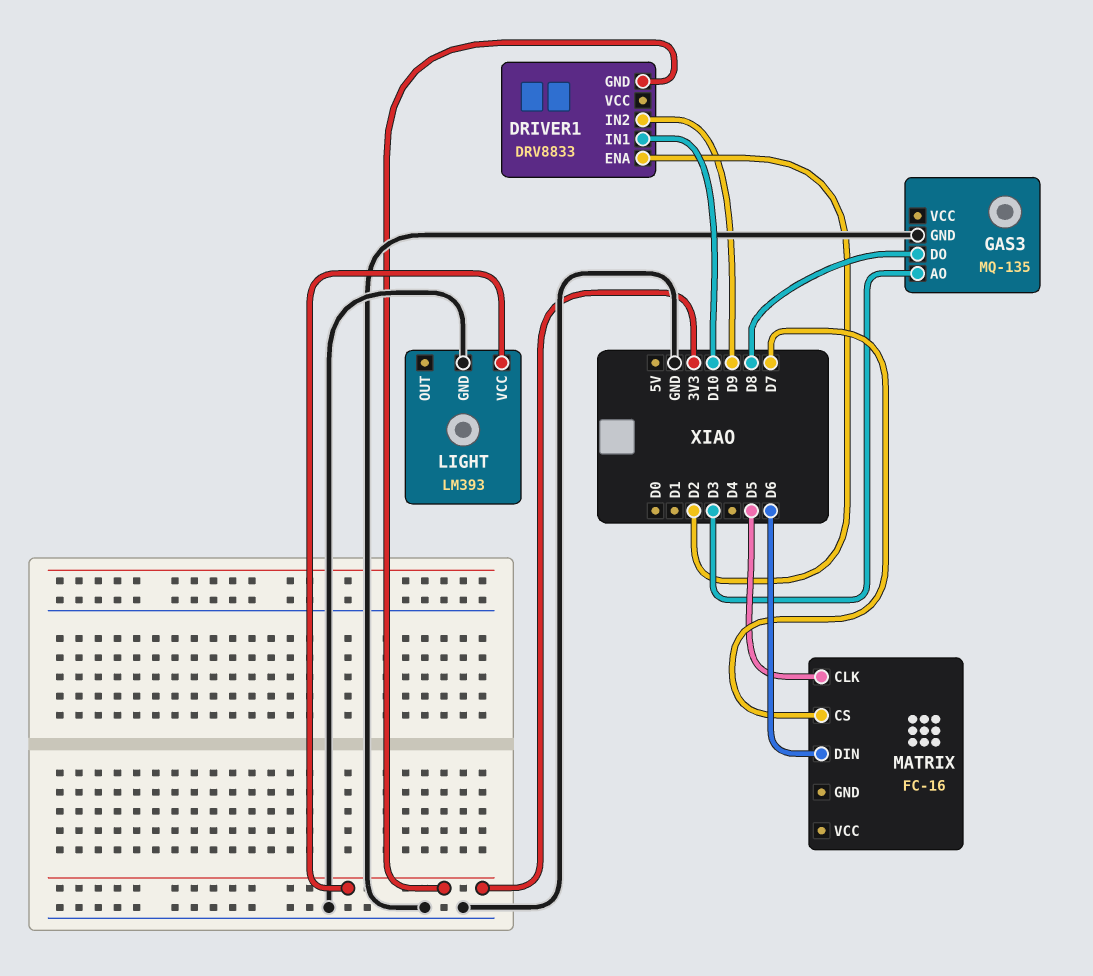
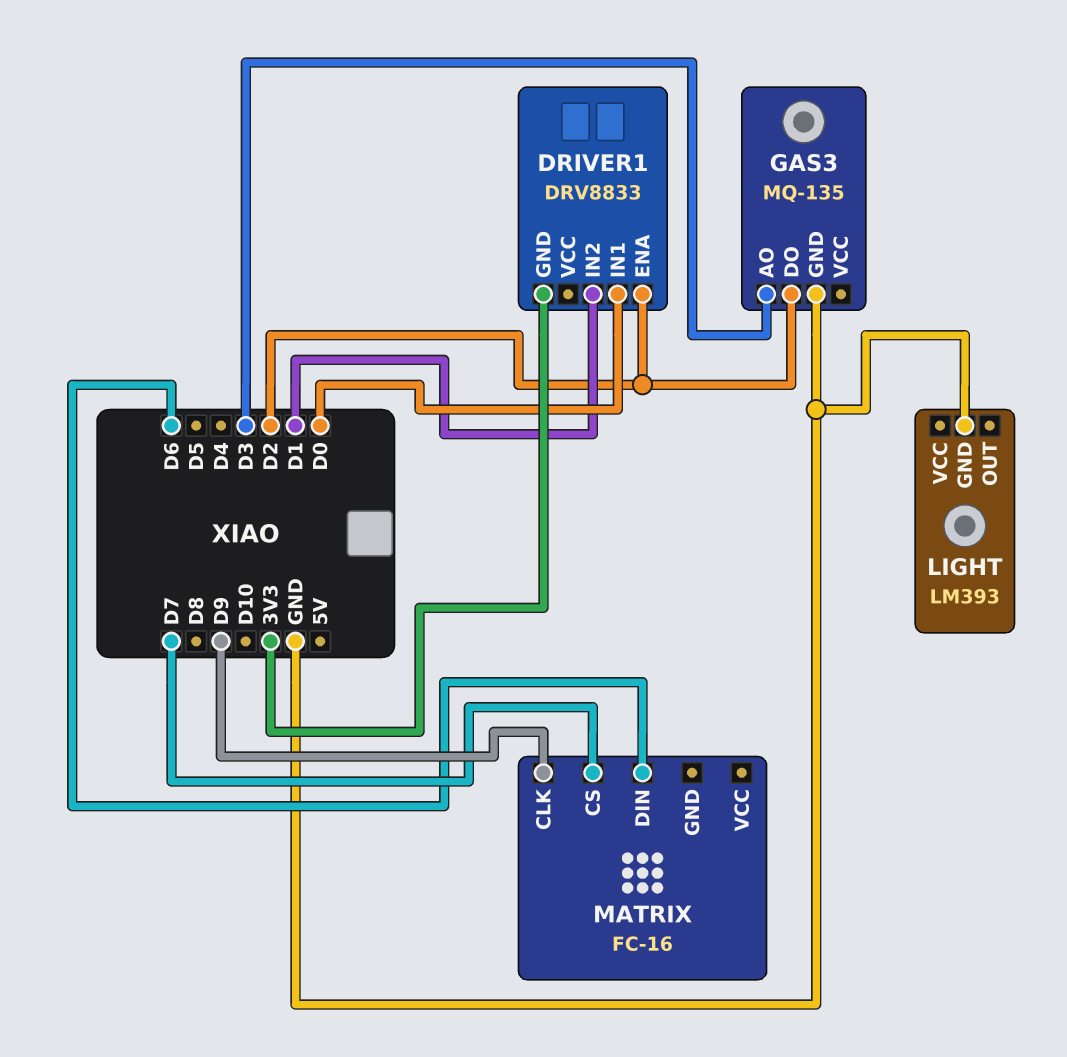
DRIVER1 pin IN1: D10 -> D0
DRIVER1 pin IN2: D9 -> D1
GAS3 pin DO: D8 -> D2
LIGHT pin VCC: 3V3 -> none
MATRIX pin CLK: D5 -> D9

